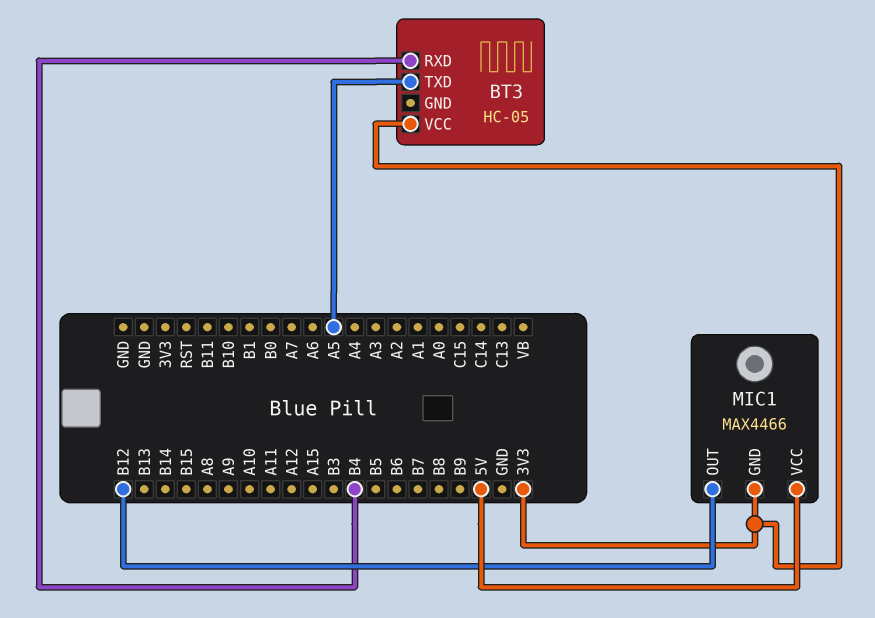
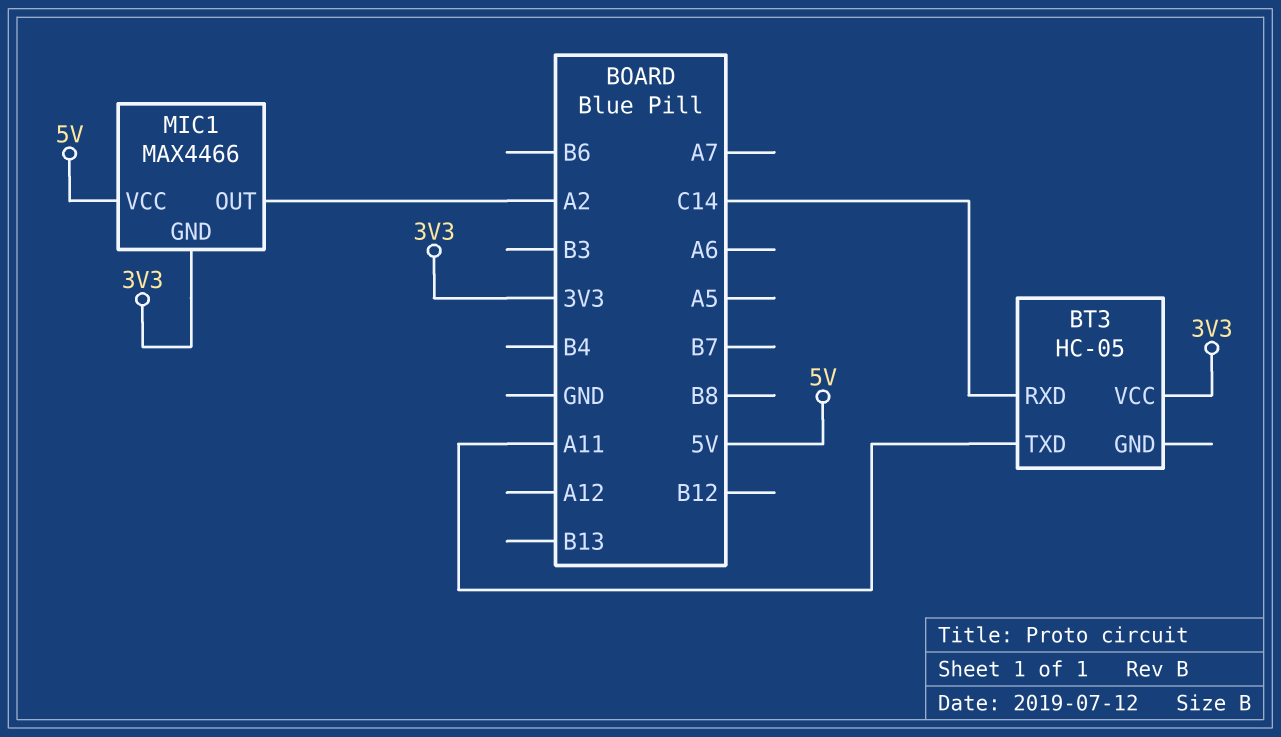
BT3 pin RXD: B4 -> C14
BT3 pin TXD: A5 -> A11
MIC1 pin OUT: B12 -> A2

